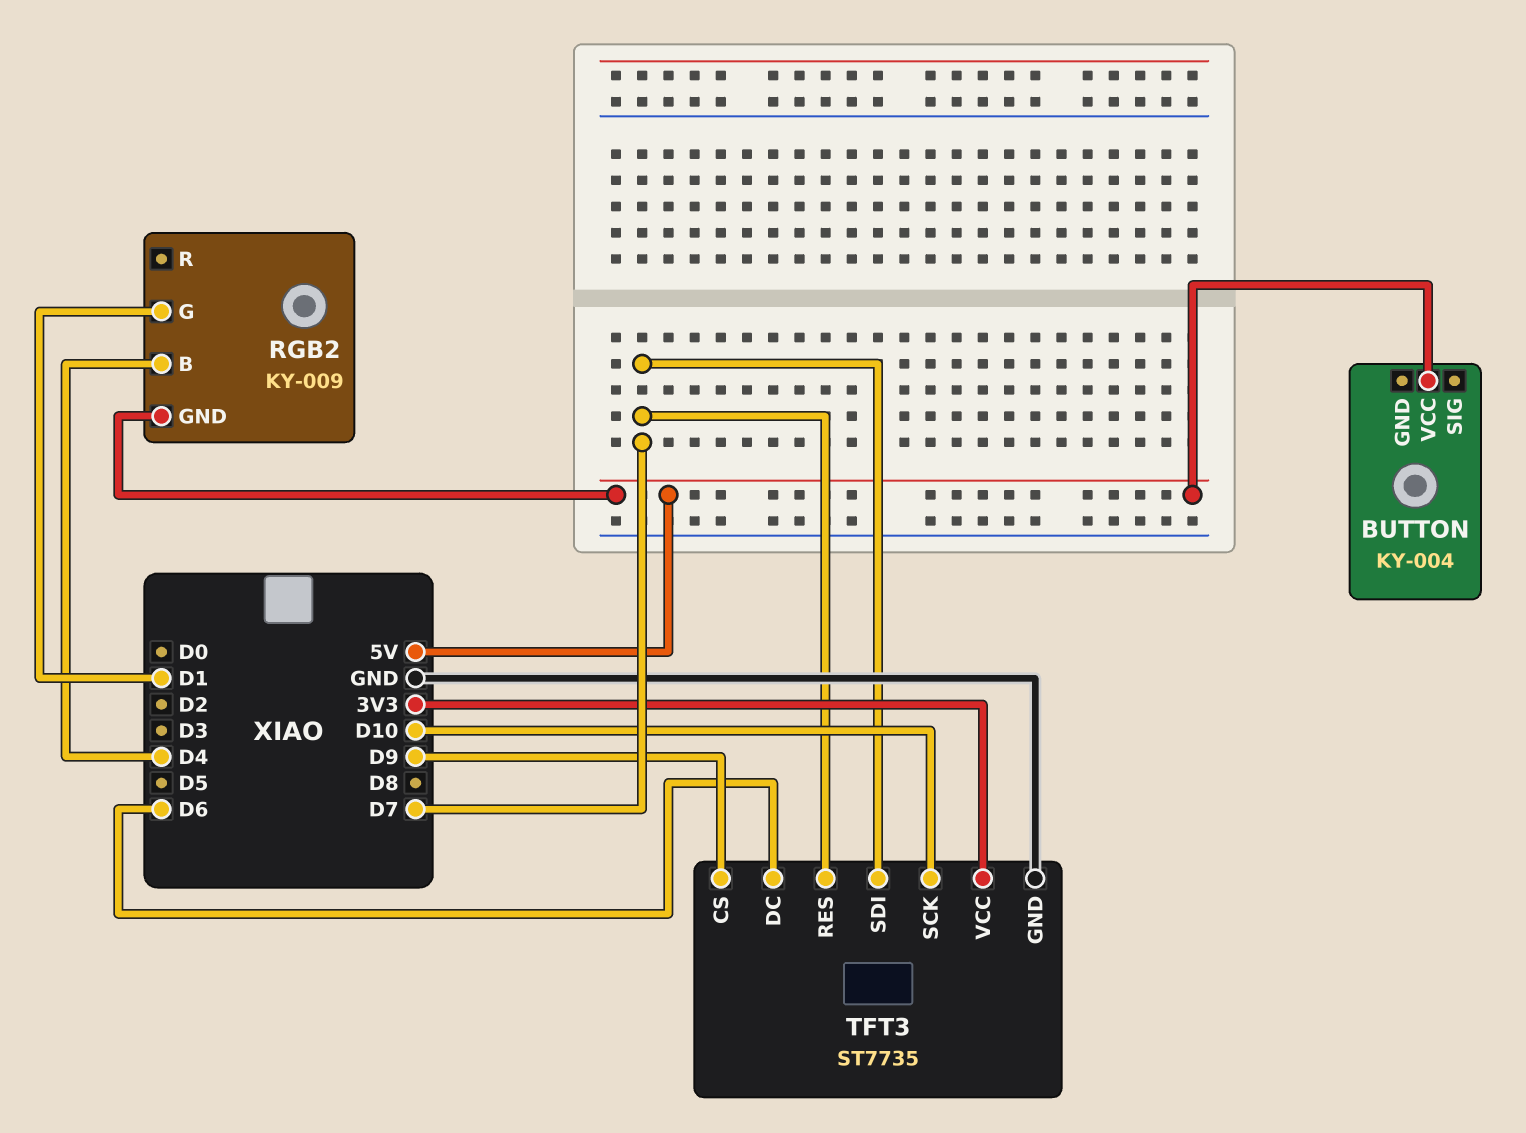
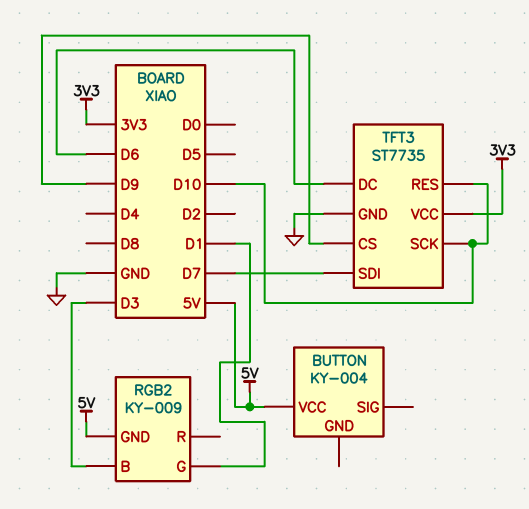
RGB2 pin B: D4 -> D3
TFT3 pin RES: D7 -> D10

